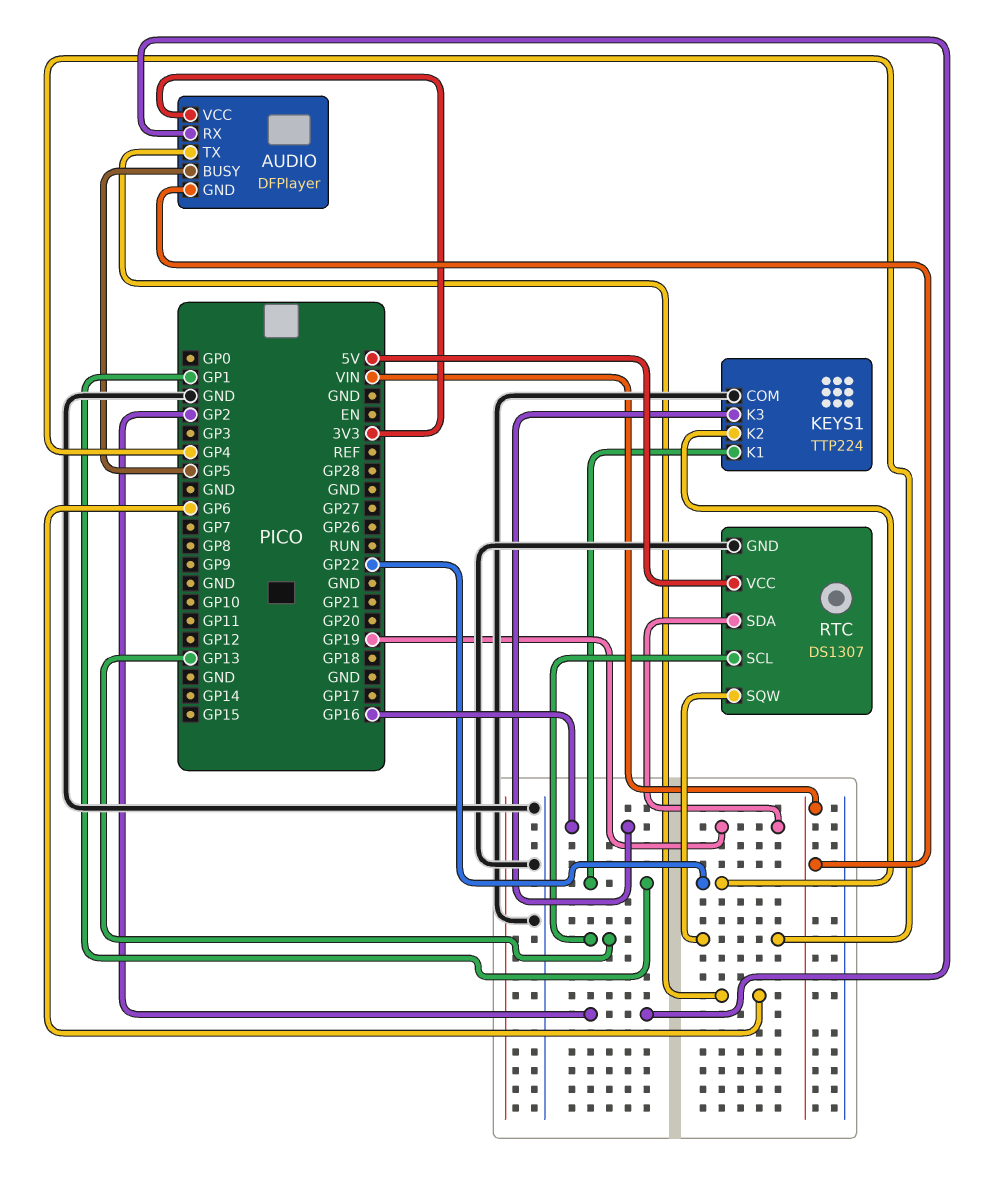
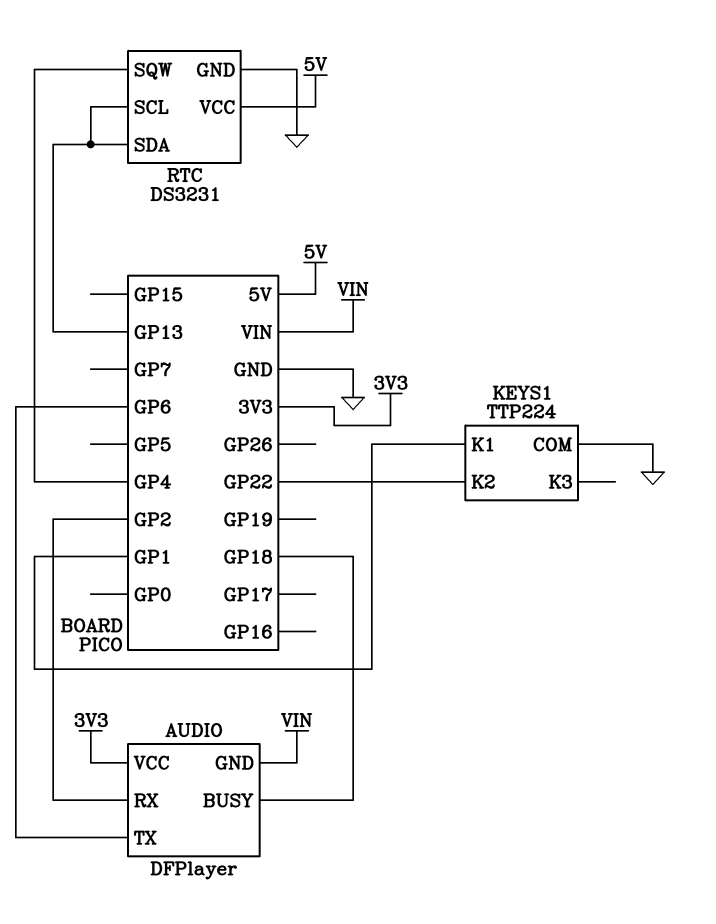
AUDIO pin BUSY: GP5 -> GP18
KEYS1 pin K3: GP16 -> none
RTC: DS1307 -> DS3231
RTC pin SDA: GP19 -> GP13

